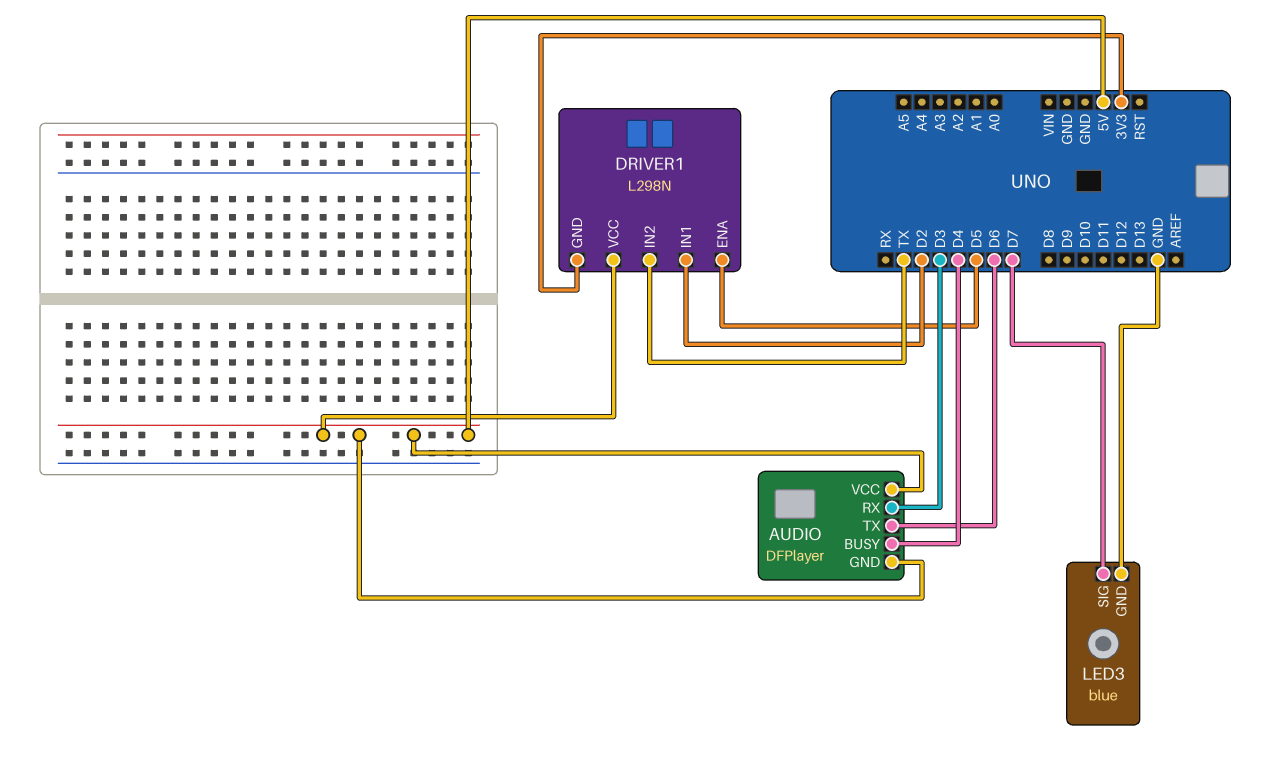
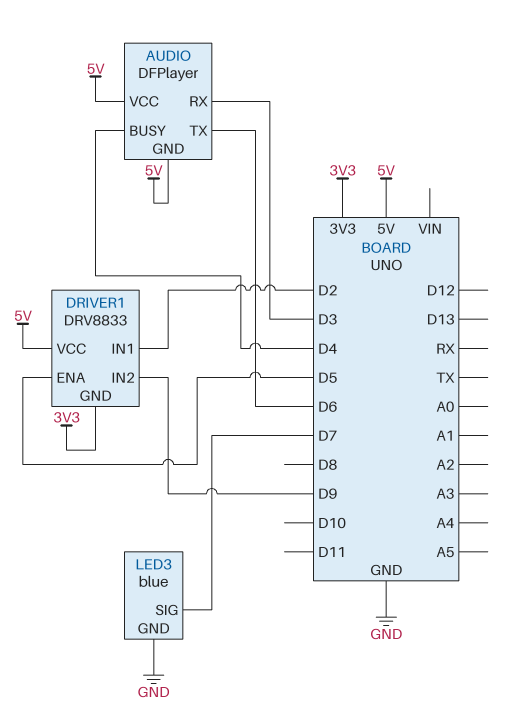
DRIVER1: L298N -> DRV8833
DRIVER1 pin IN2: TX -> D9

